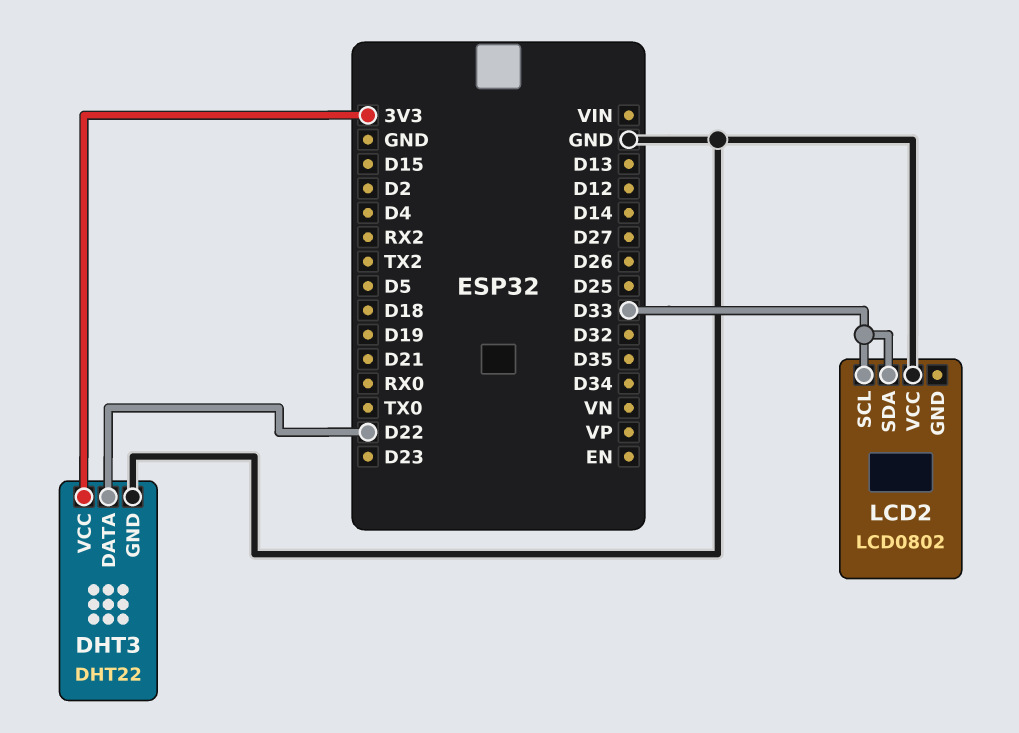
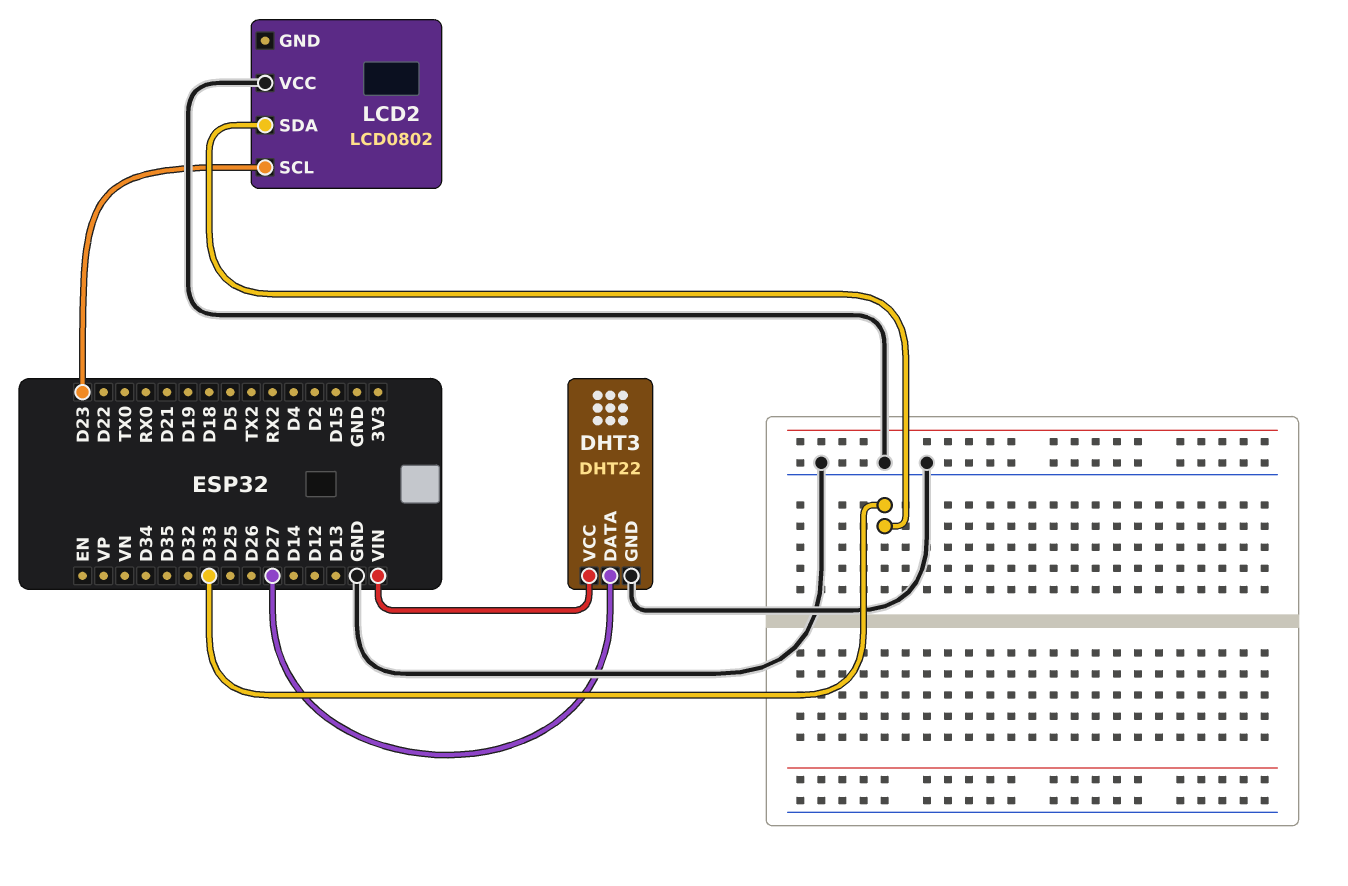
DHT3 pin DATA: D22 -> D27
DHT3 pin VCC: 3V3 -> VIN
LCD2 pin SCL: D33 -> D23

